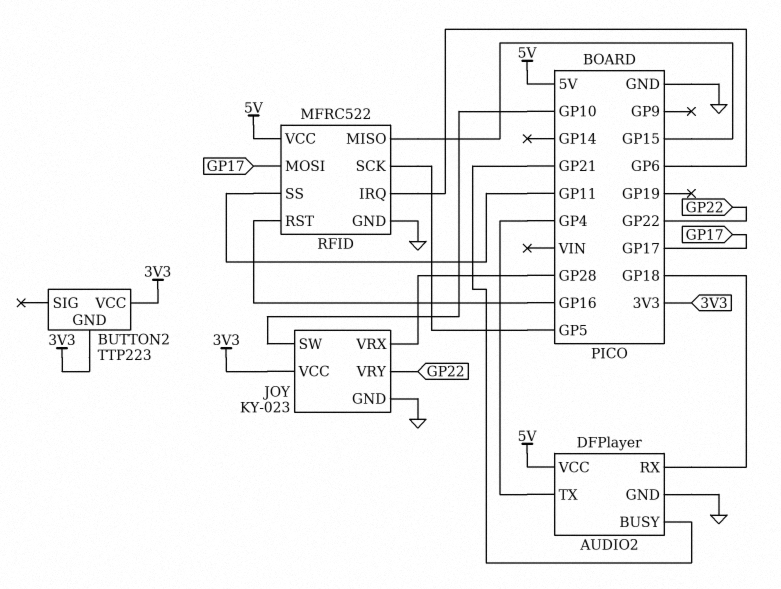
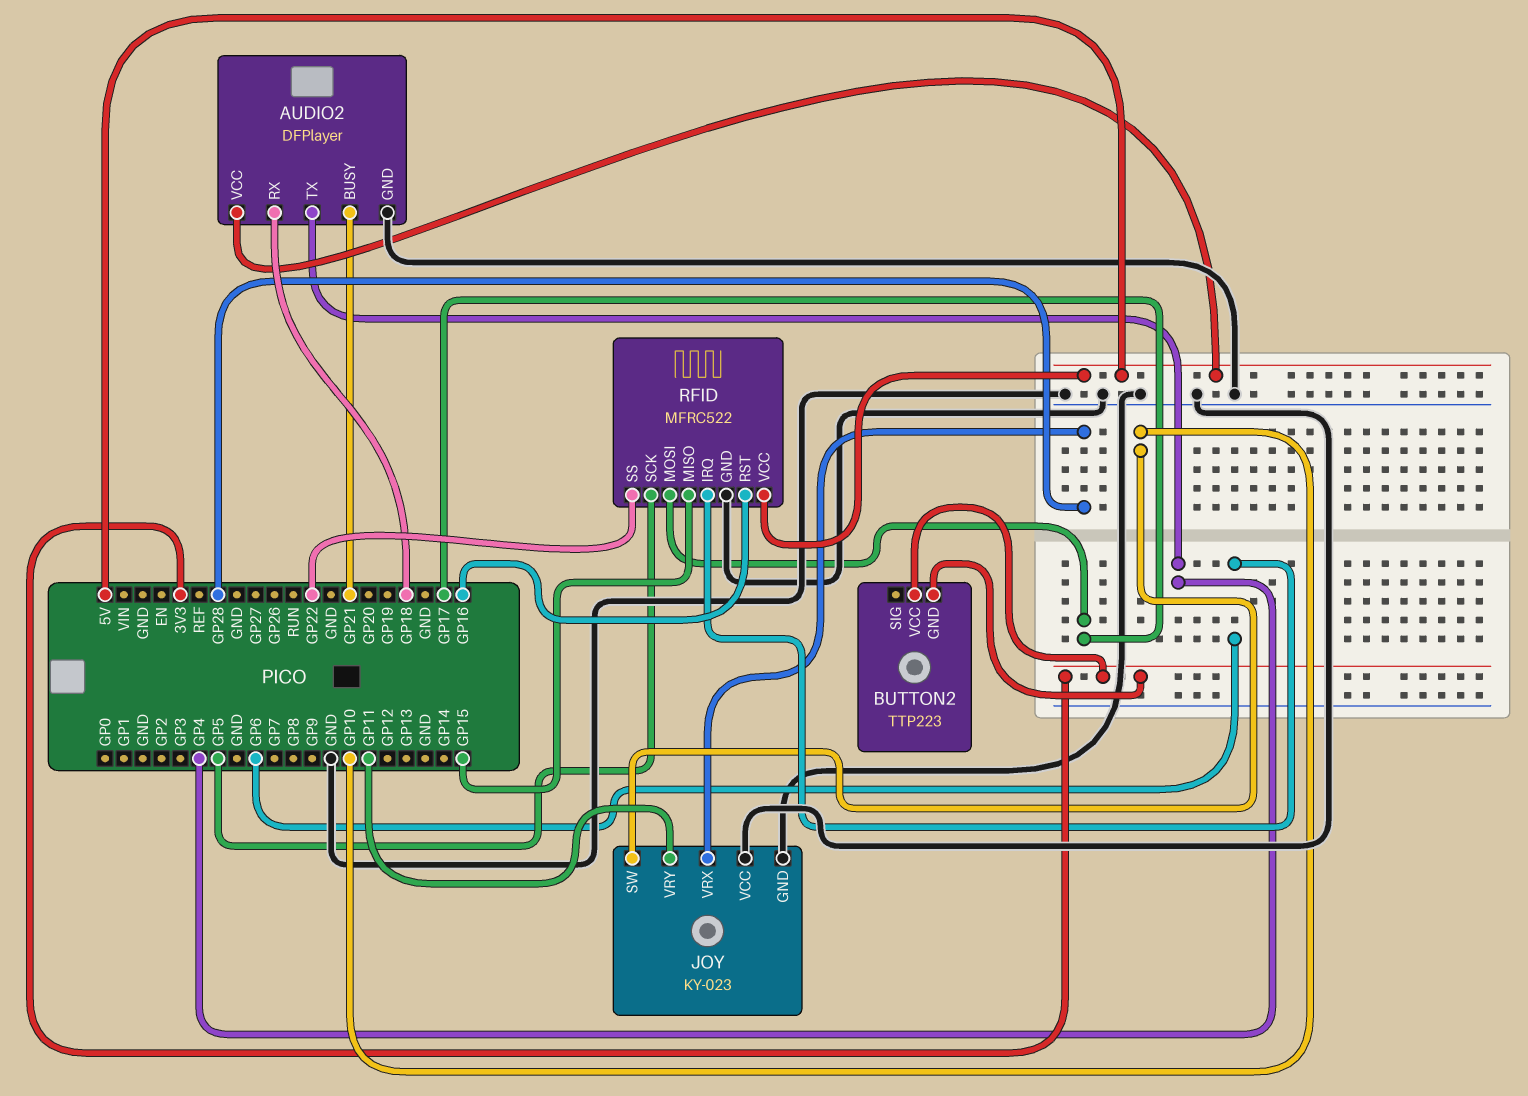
JOY pin VCC: 3V3 -> GND
JOY pin VRY: GP22 -> GP11
RFID pin SS: GP11 -> GP22

